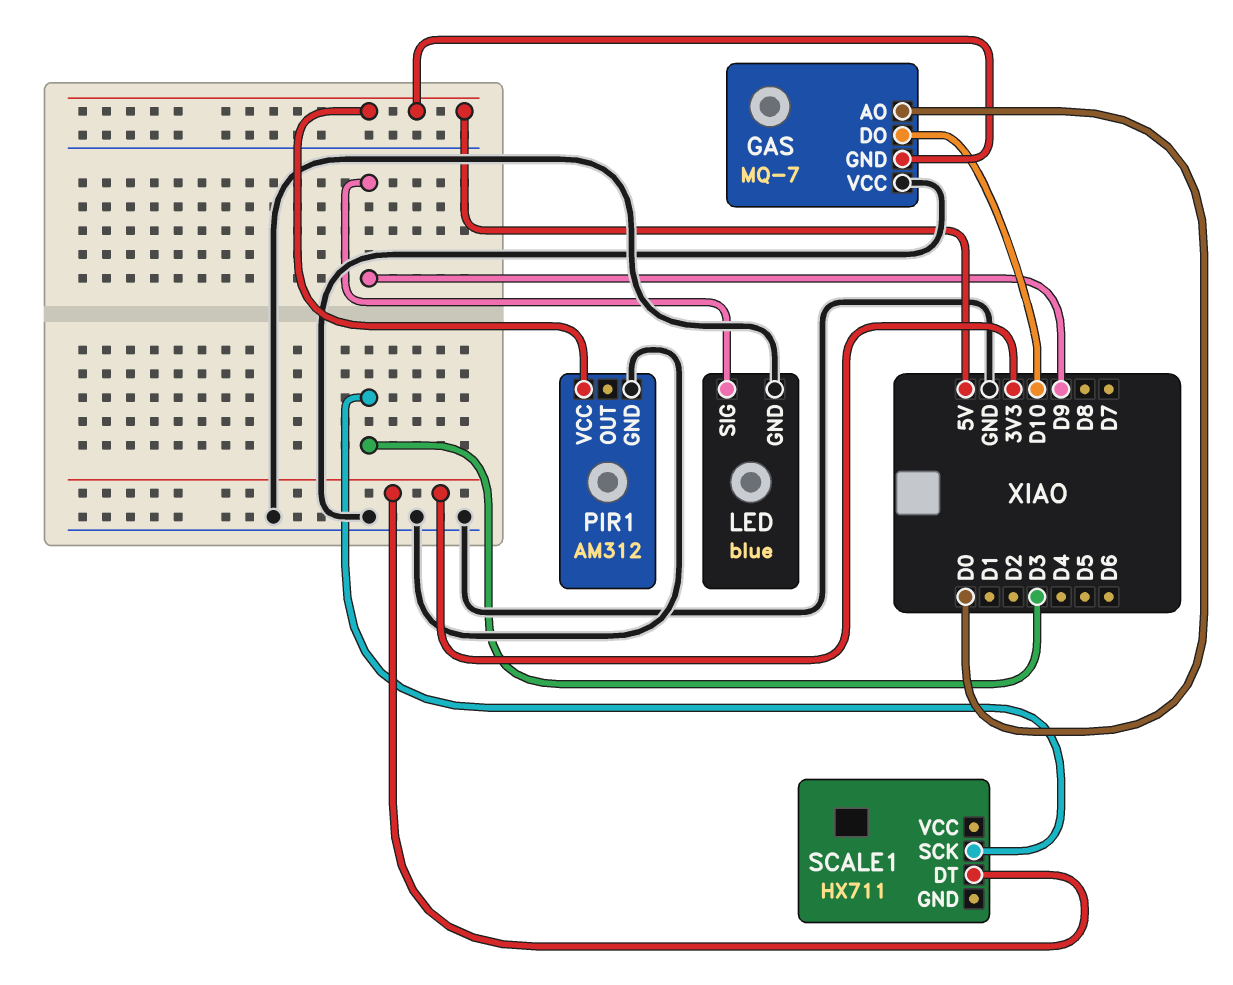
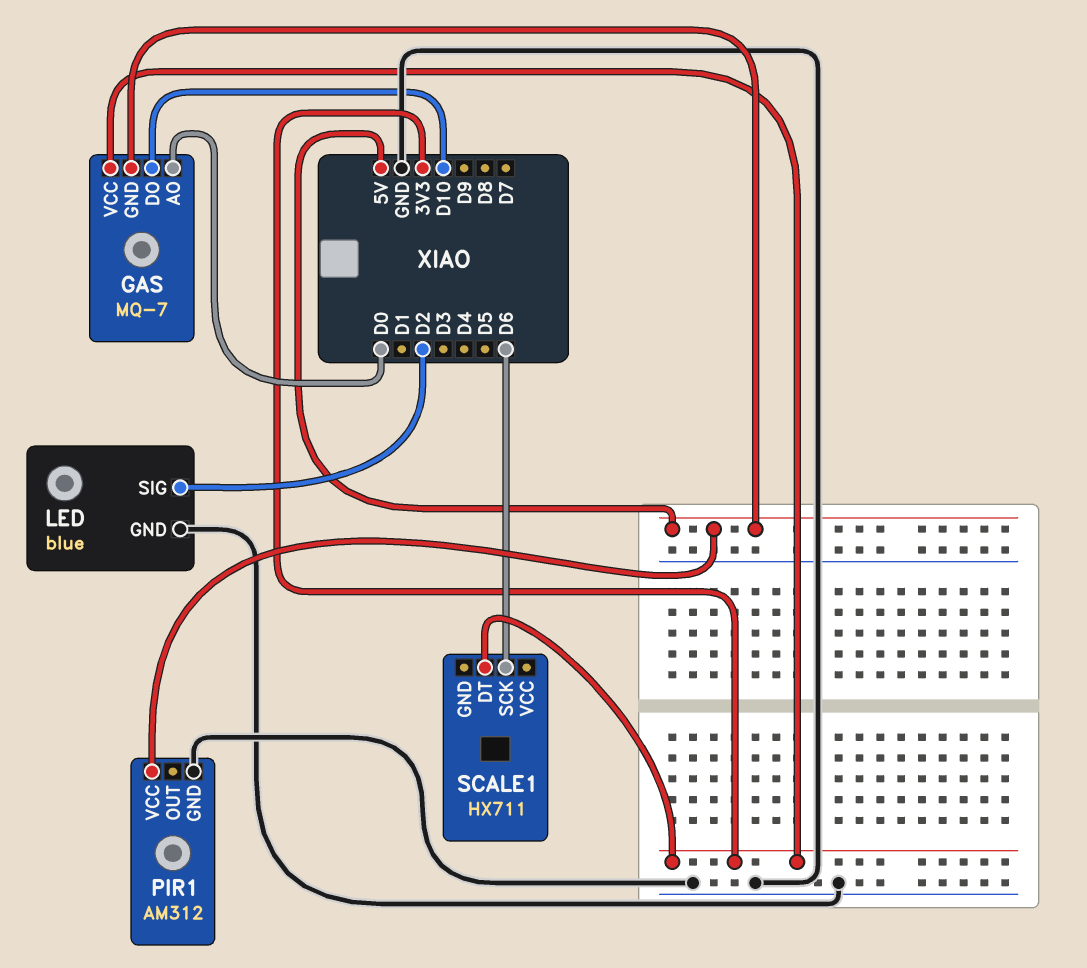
GAS pin VCC: GND -> 3V3
LED pin SIG: D9 -> D2
SCALE1 pin SCK: D3 -> D6

